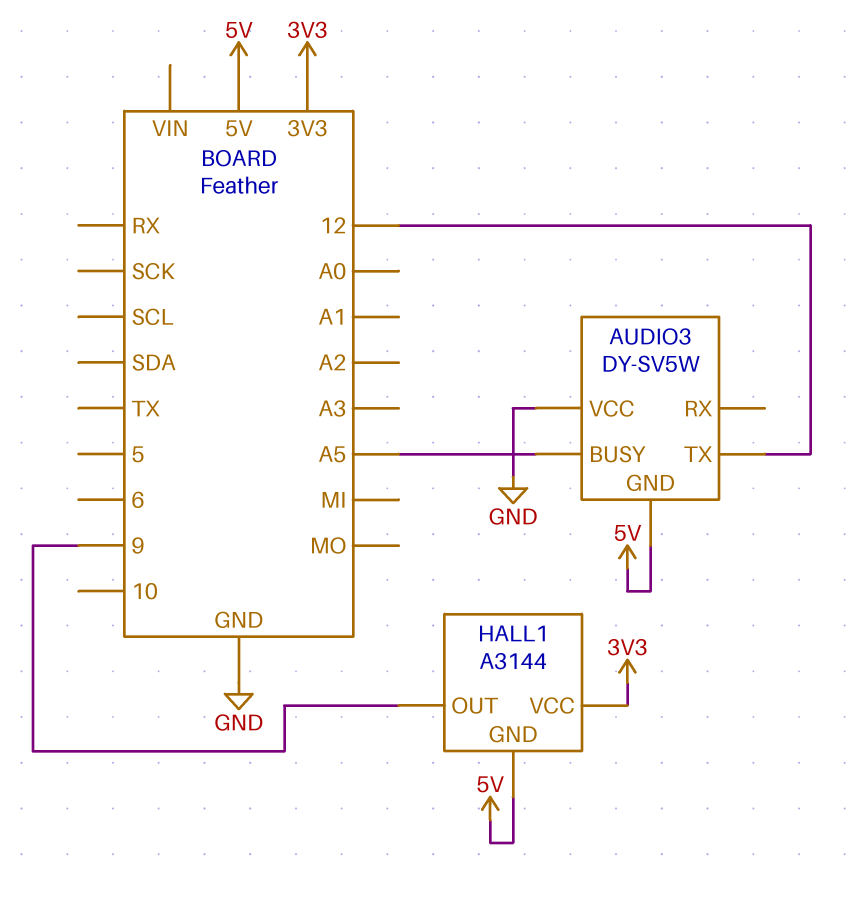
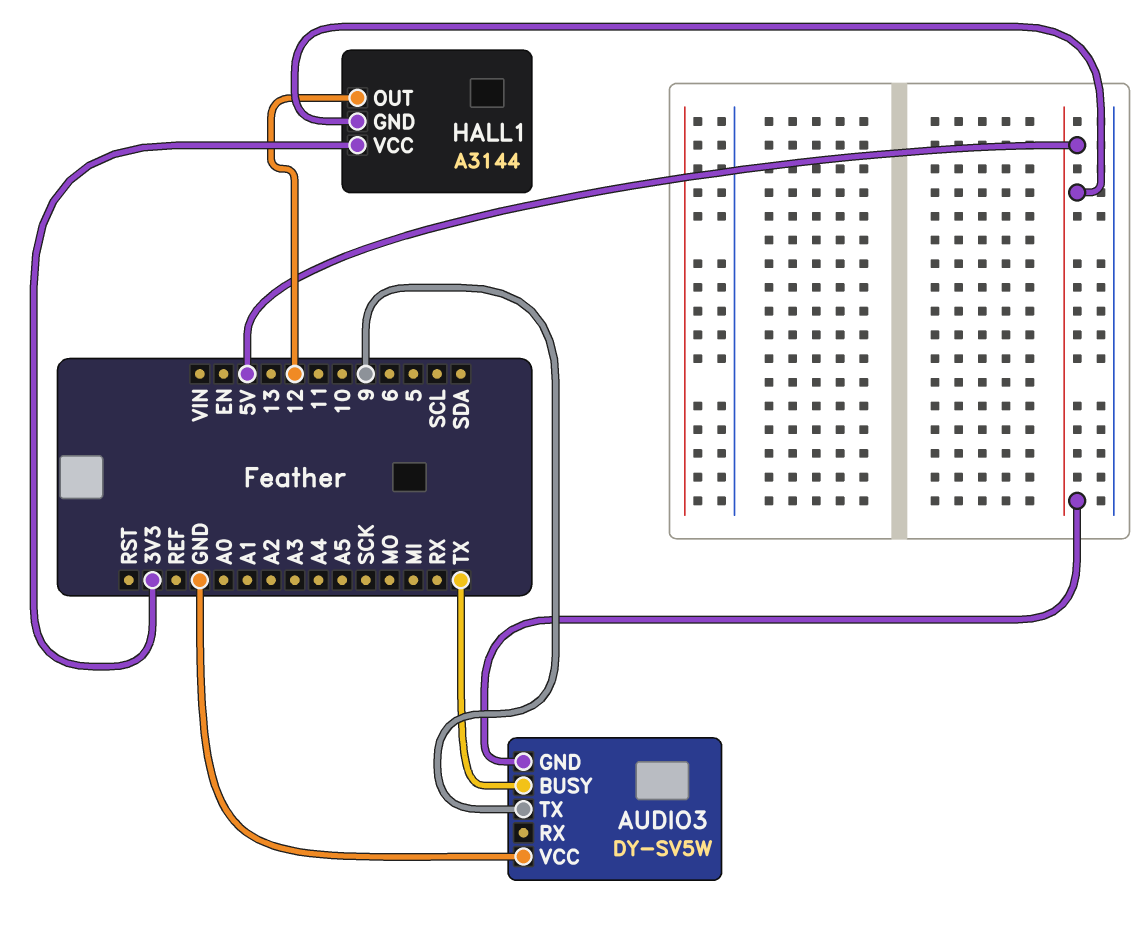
AUDIO3 pin BUSY: A5 -> TX
AUDIO3 pin TX: 12 -> 9
HALL1 pin OUT: 9 -> 12

